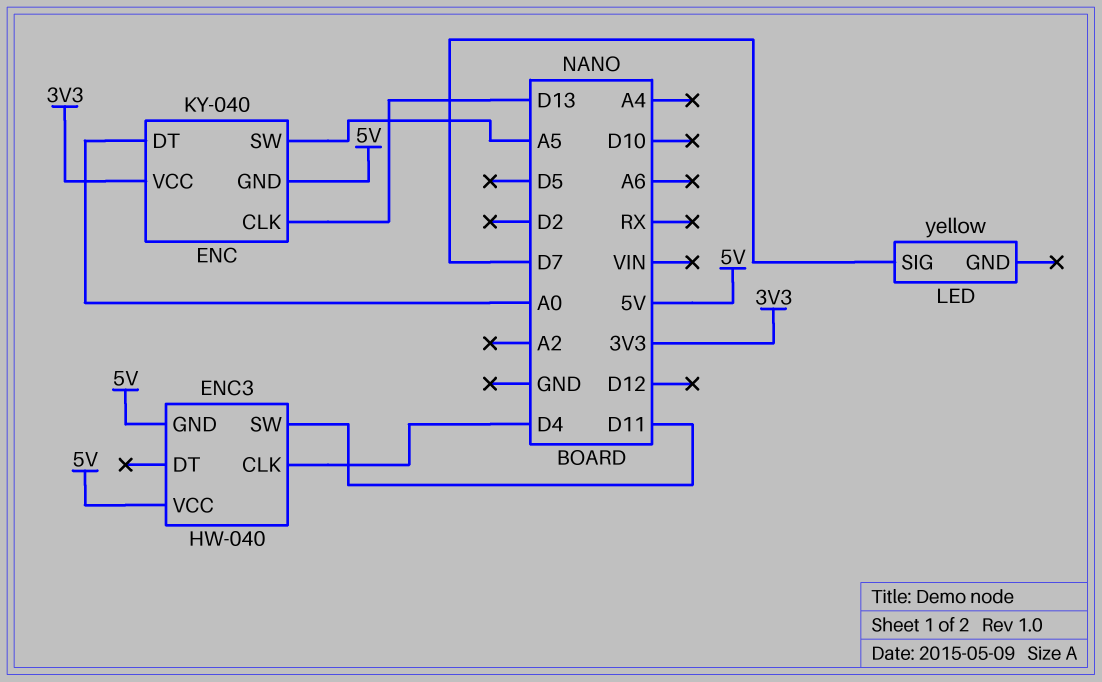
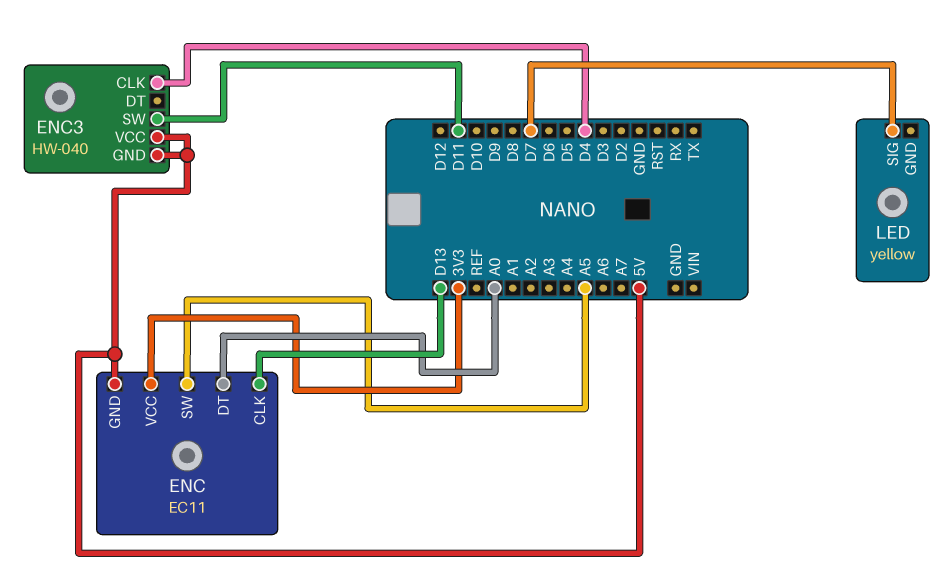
ENC: KY-040 -> EC11

